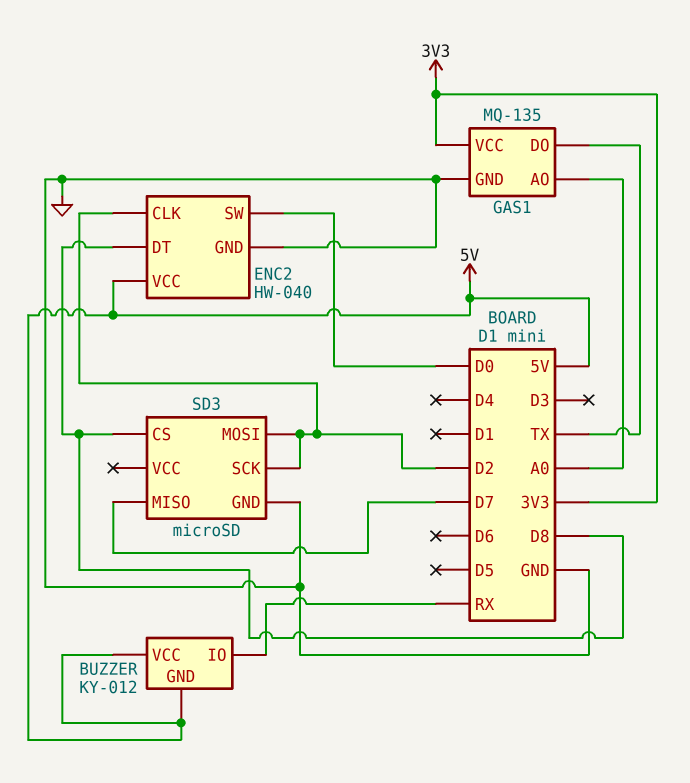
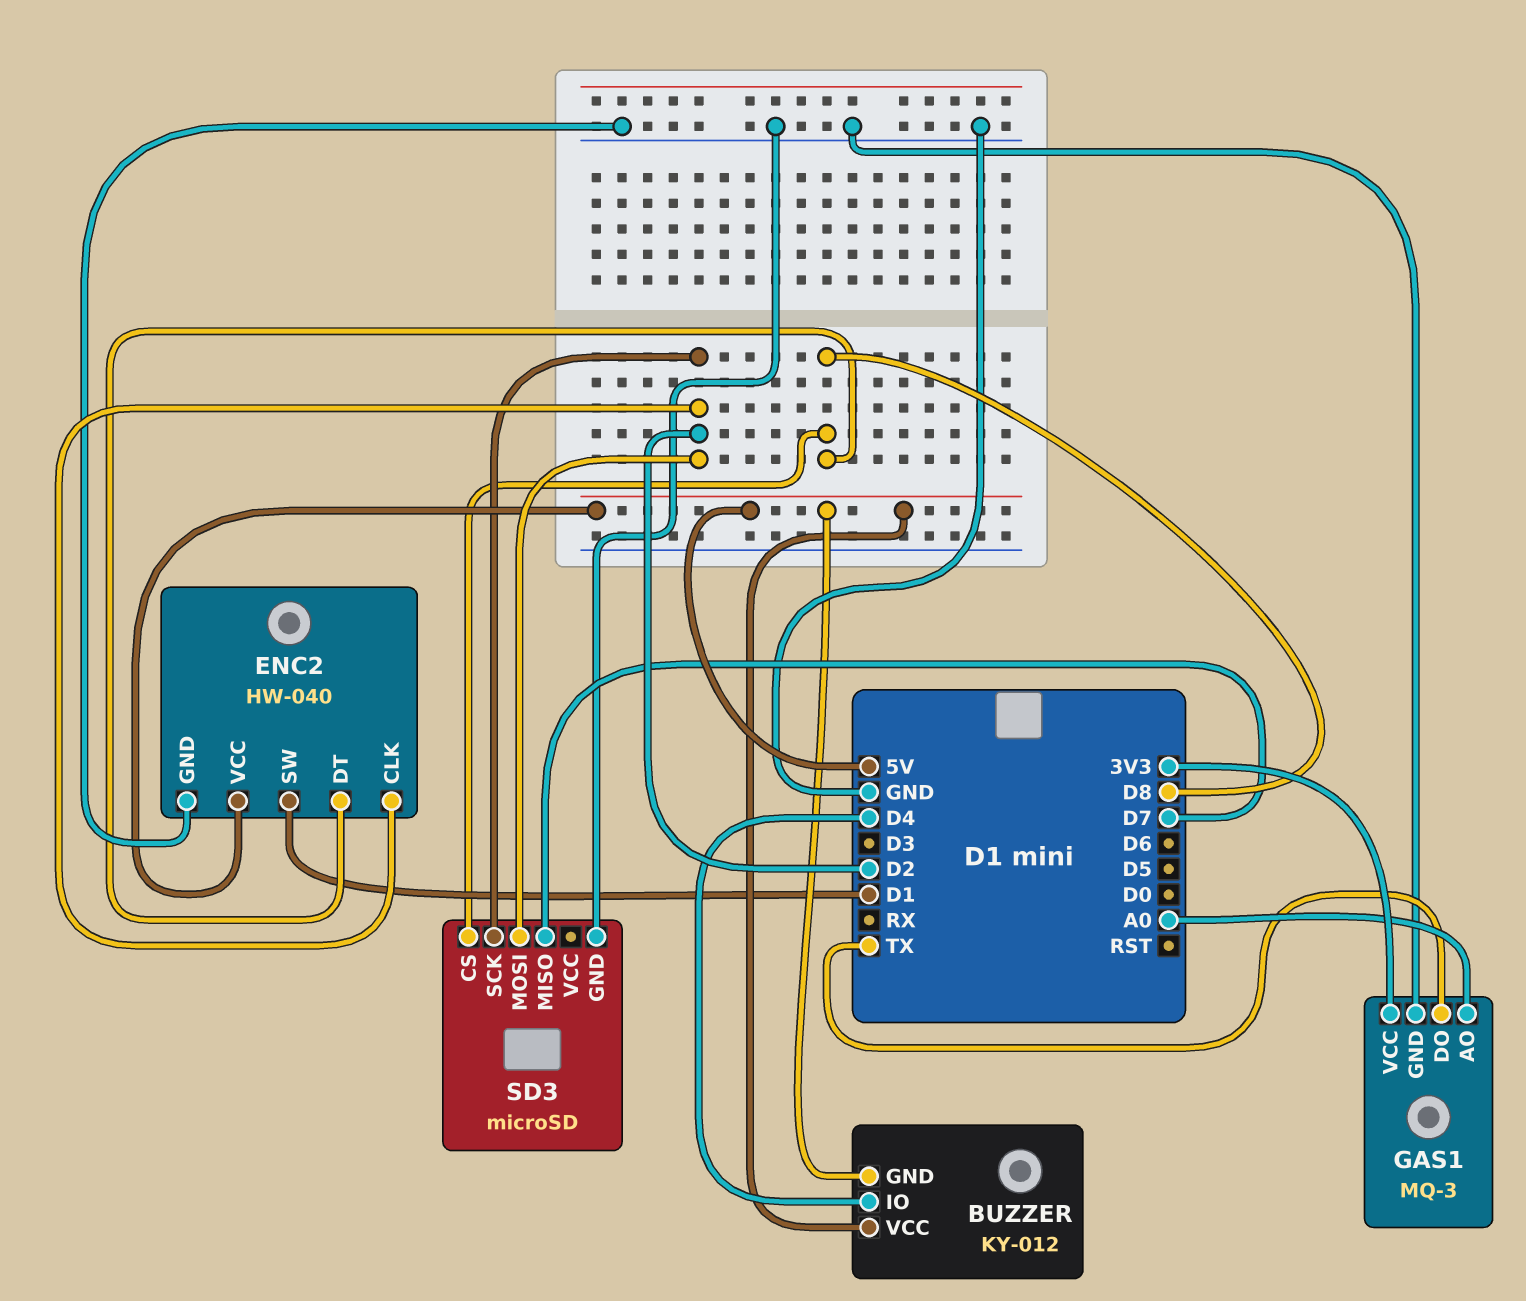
BUZZER pin IO: RX -> D4
ENC2 pin SW: D0 -> D1
GAS1: MQ-135 -> MQ-3

